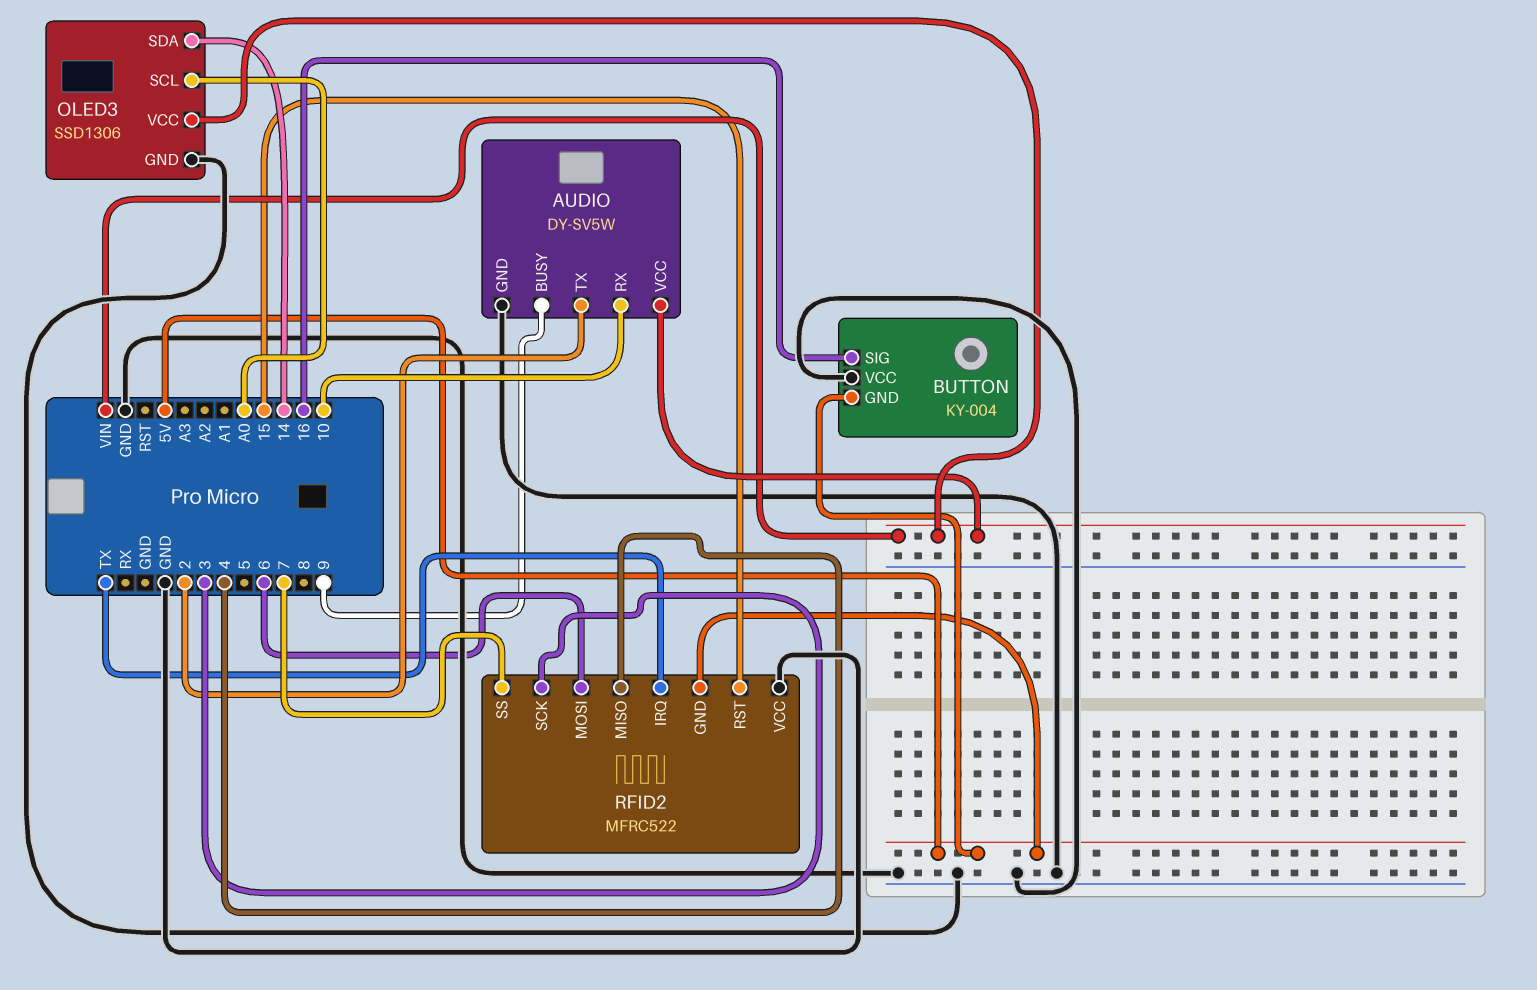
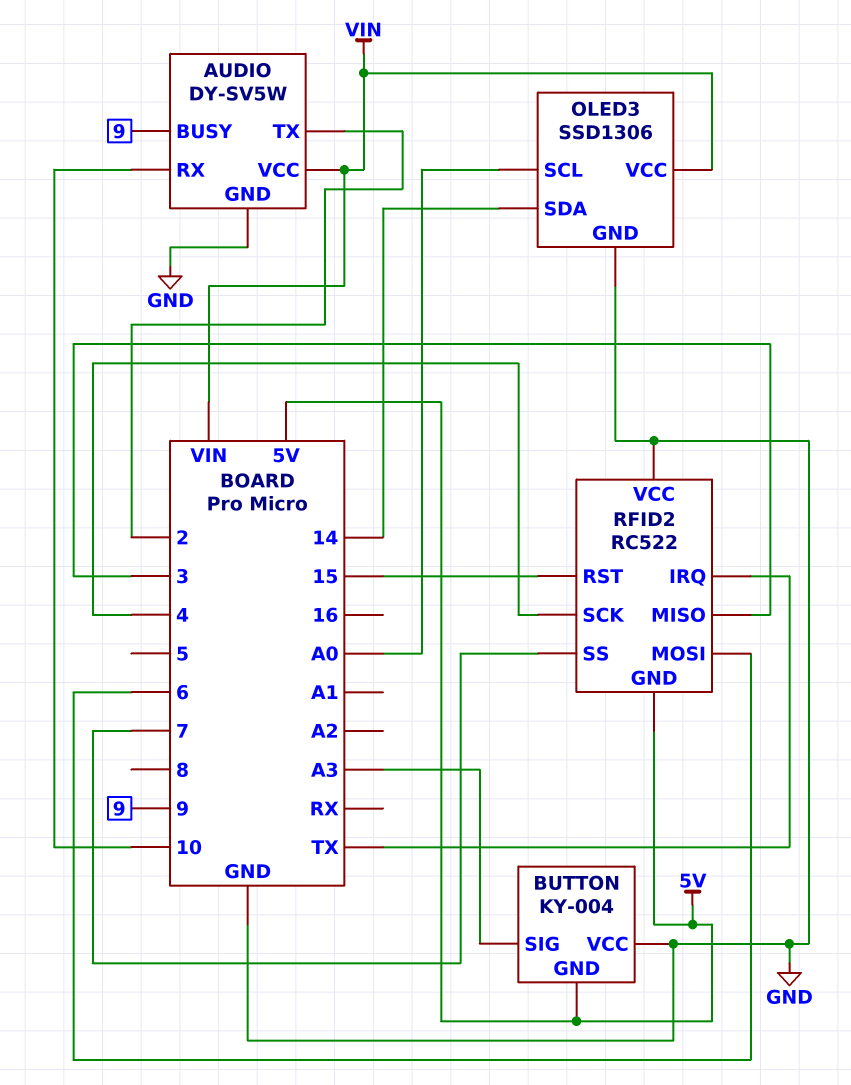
BUTTON pin SIG: 16 -> A3
RFID2: MFRC522 -> RC522
RFID2 pin MISO: 4 -> 3
RFID2 pin SCK: 3 -> 4

